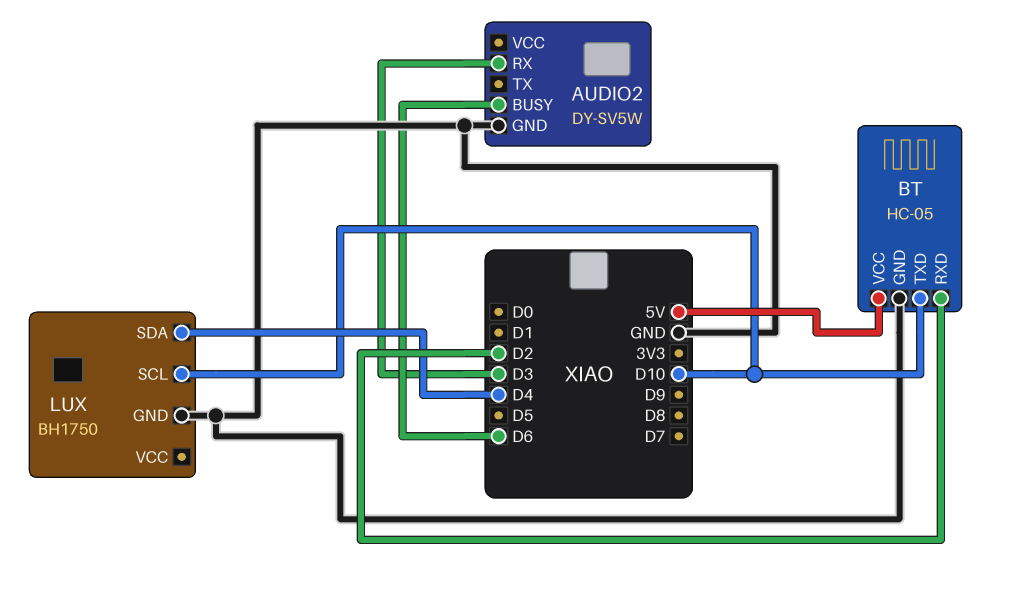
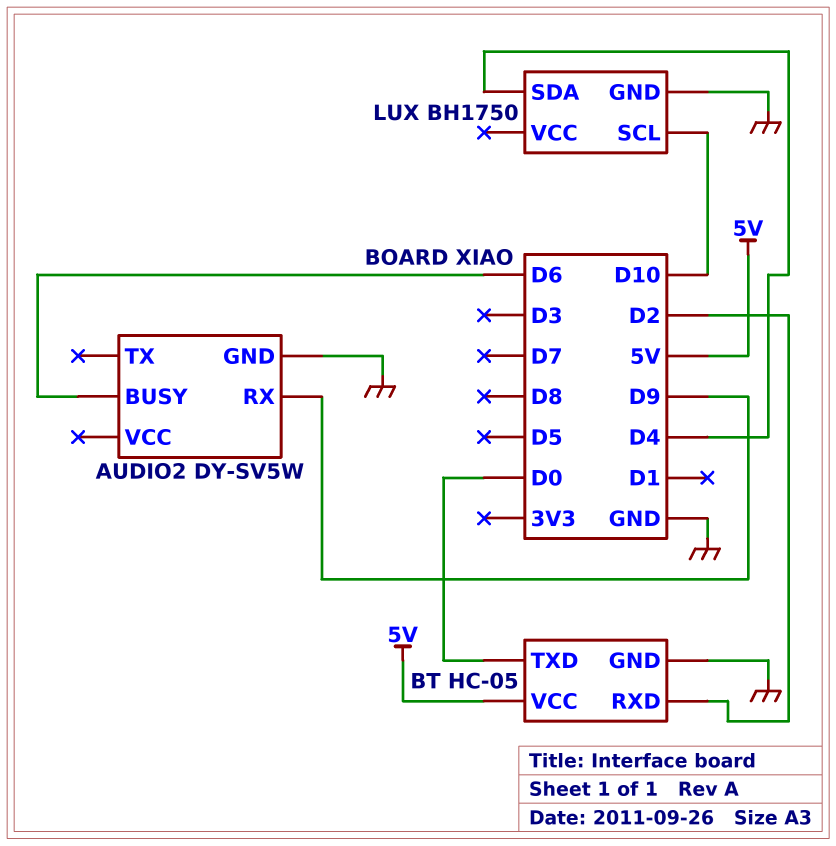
AUDIO2 pin RX: D3 -> D9
BT pin TXD: D10 -> D0

